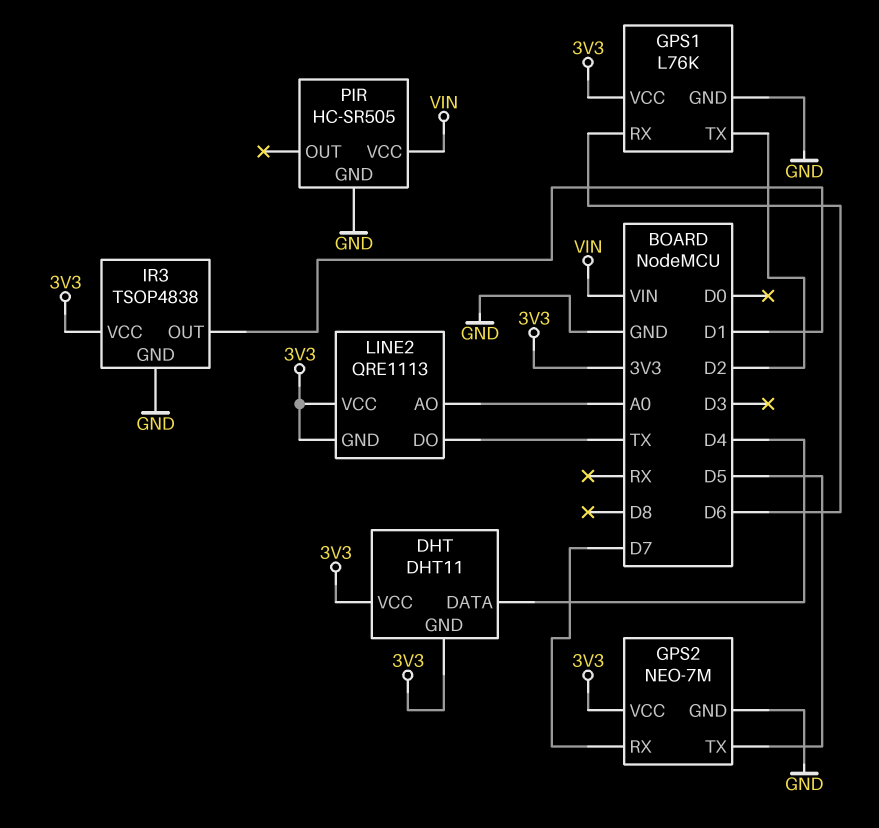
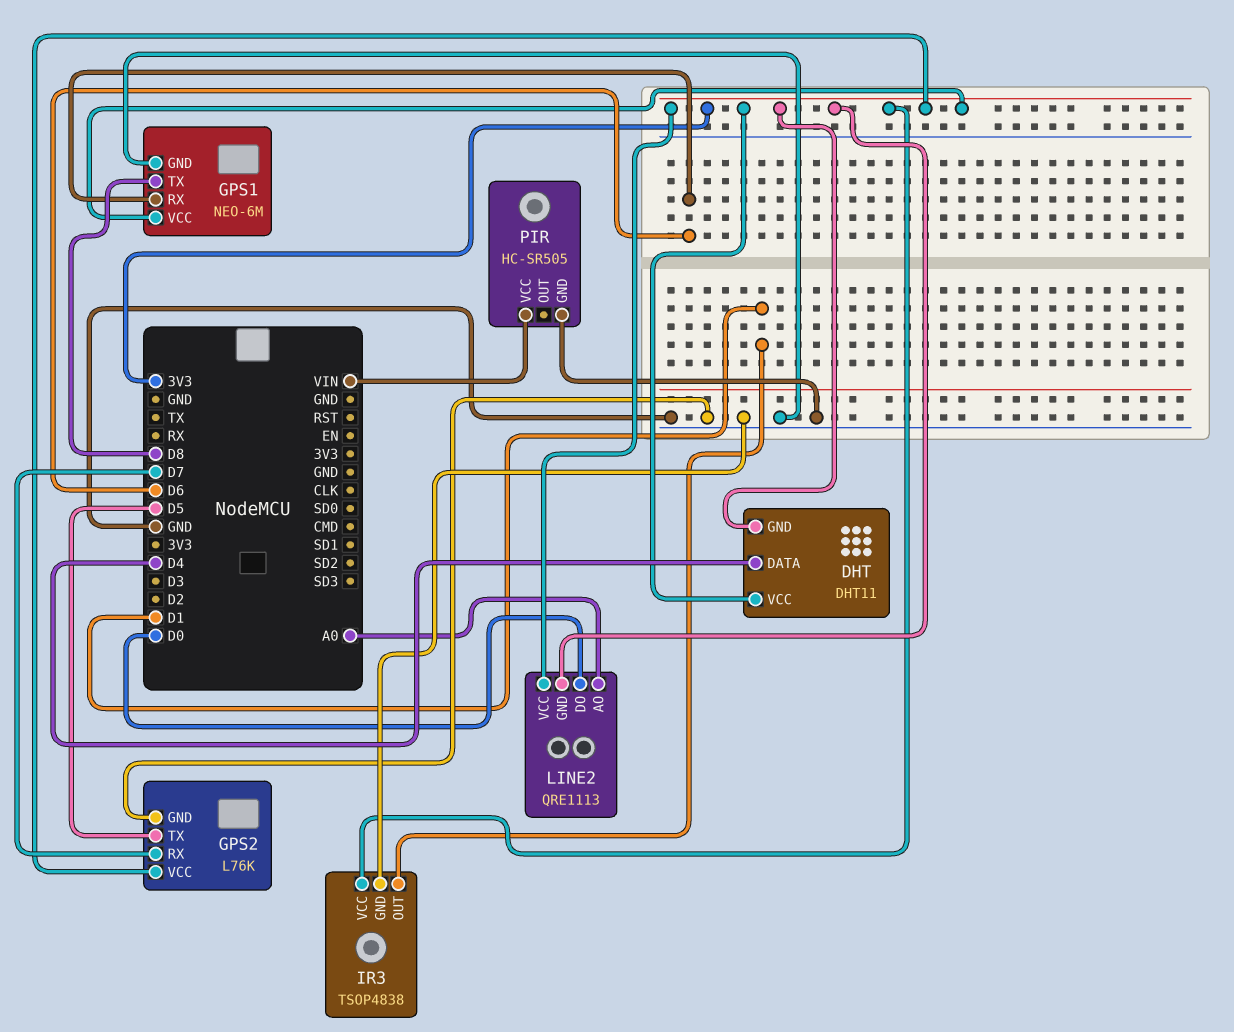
GPS1: L76K -> NEO-6M
GPS1 pin TX: D2 -> D8
GPS2: NEO-7M -> L76K
LINE2 pin DO: TX -> D0

